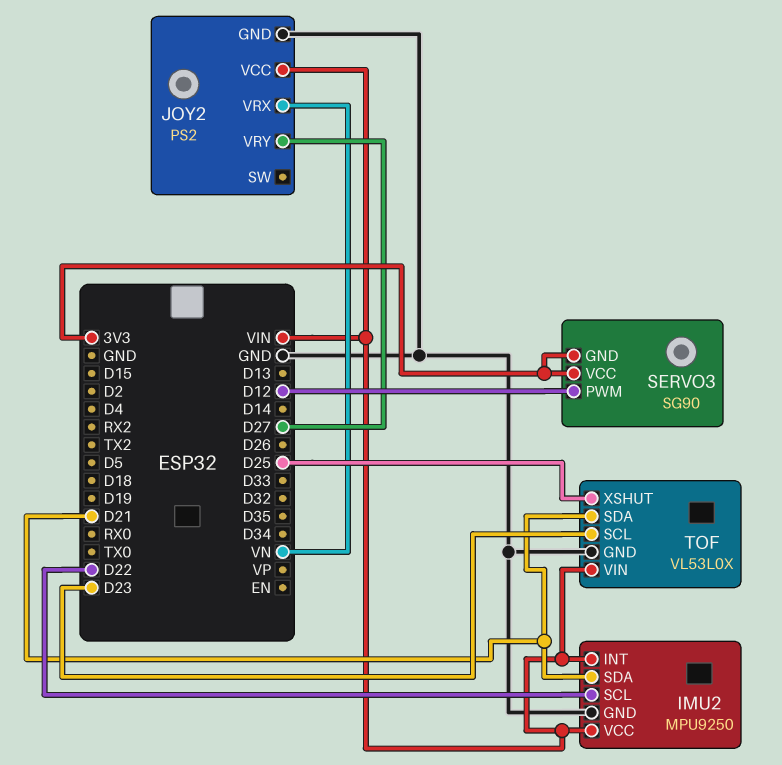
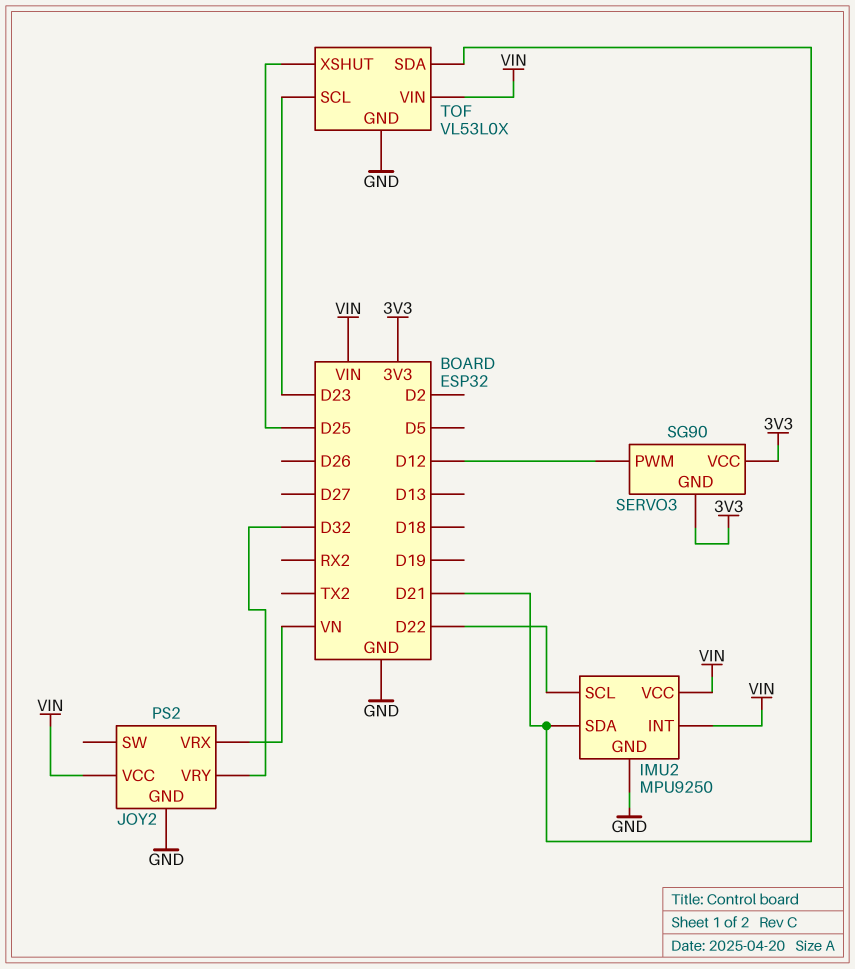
JOY2 pin VRY: D27 -> D32

